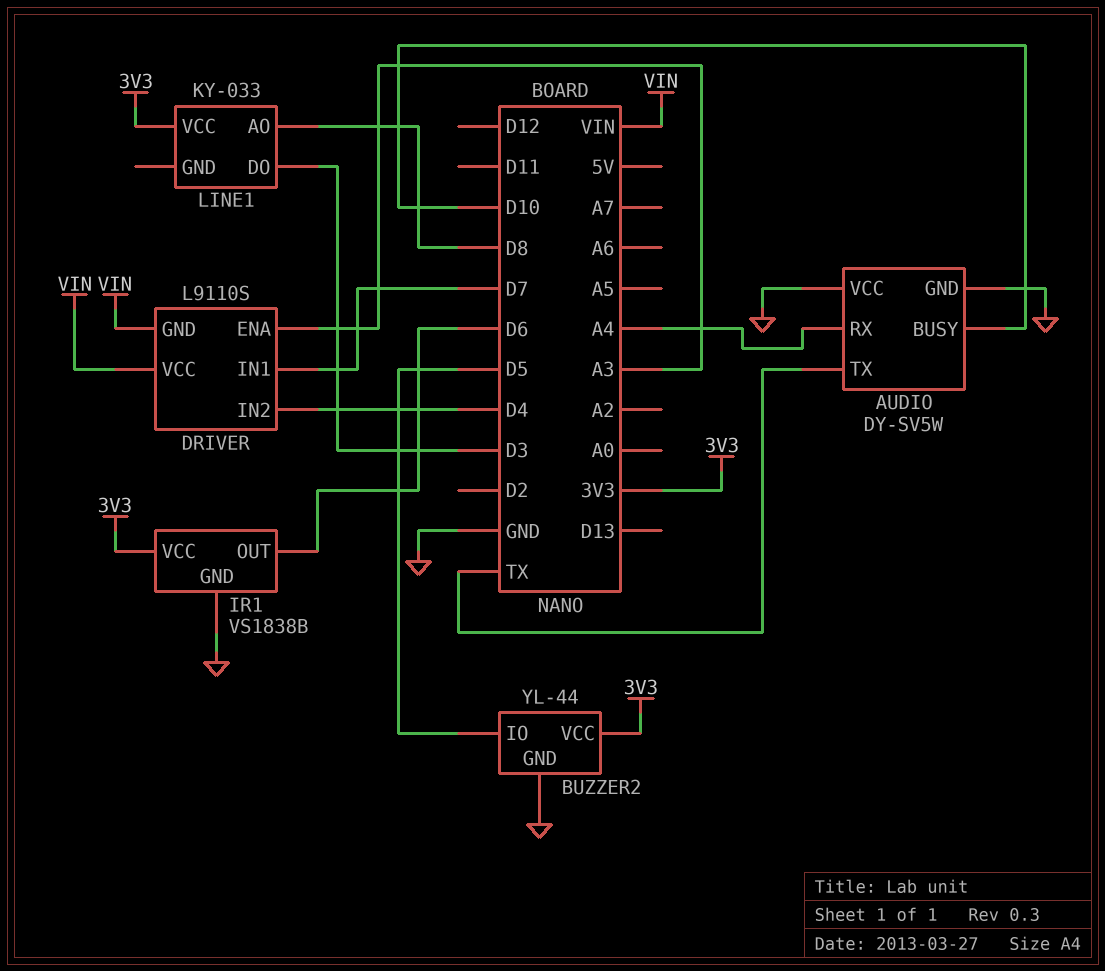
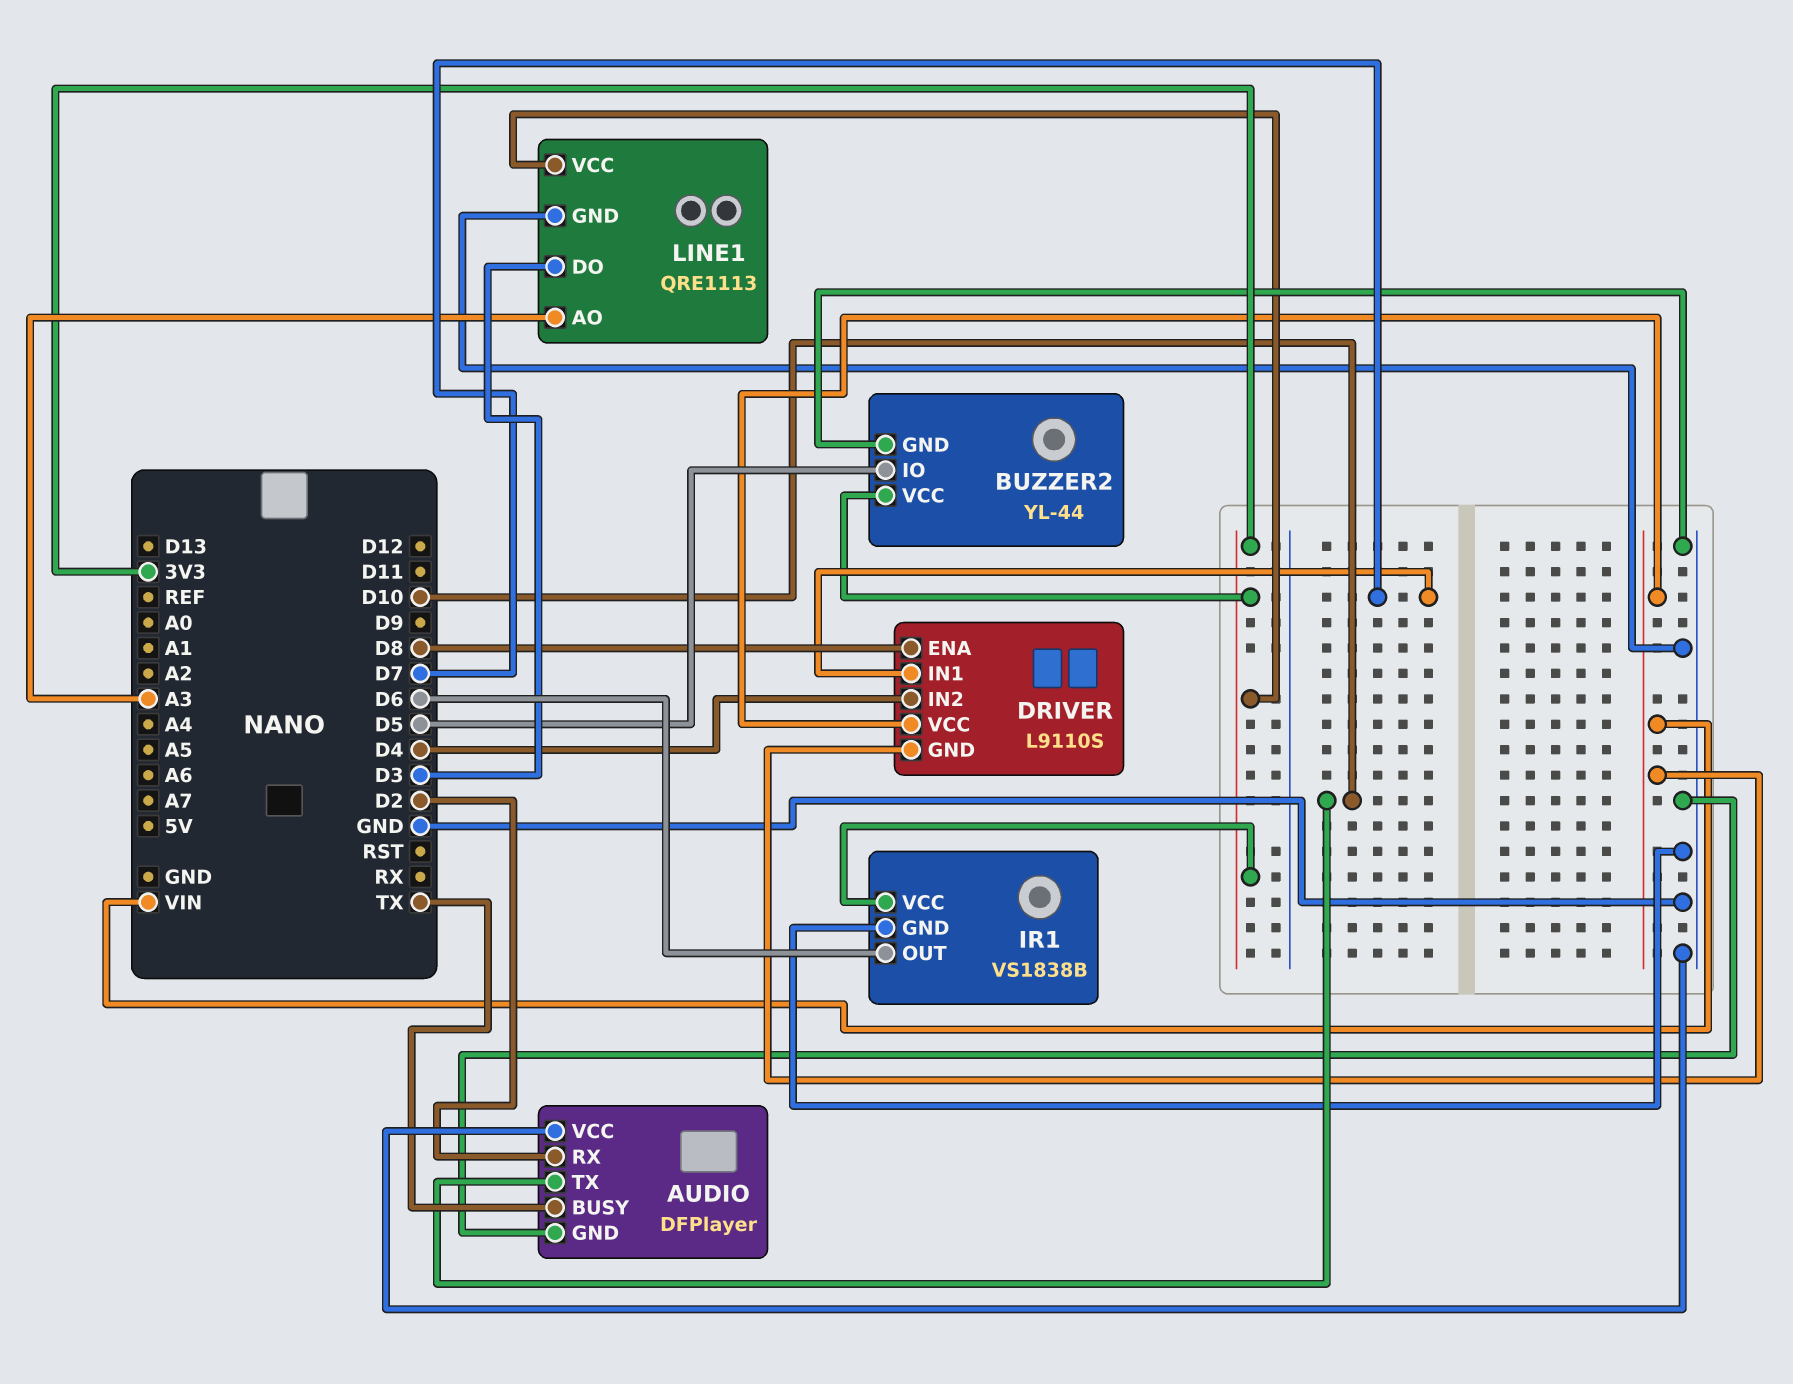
AUDIO: DY-SV5W -> DFPlayer
AUDIO pin BUSY: D10 -> TX
AUDIO pin RX: A4 -> D2
AUDIO pin TX: TX -> D10
DRIVER pin ENA: A3 -> D8
LINE1: KY-033 -> QRE1113
LINE1 pin AO: D8 -> A3
LINE1 pin GND: none -> GND

